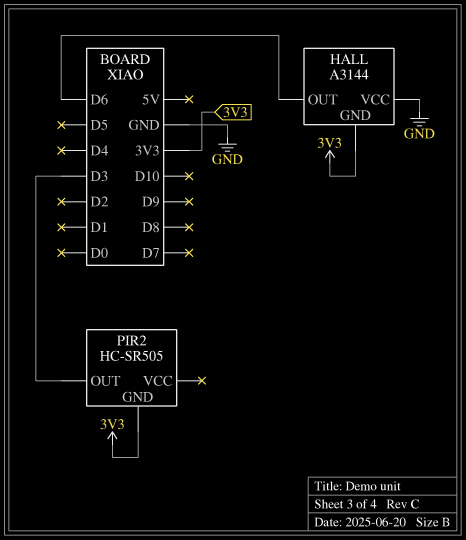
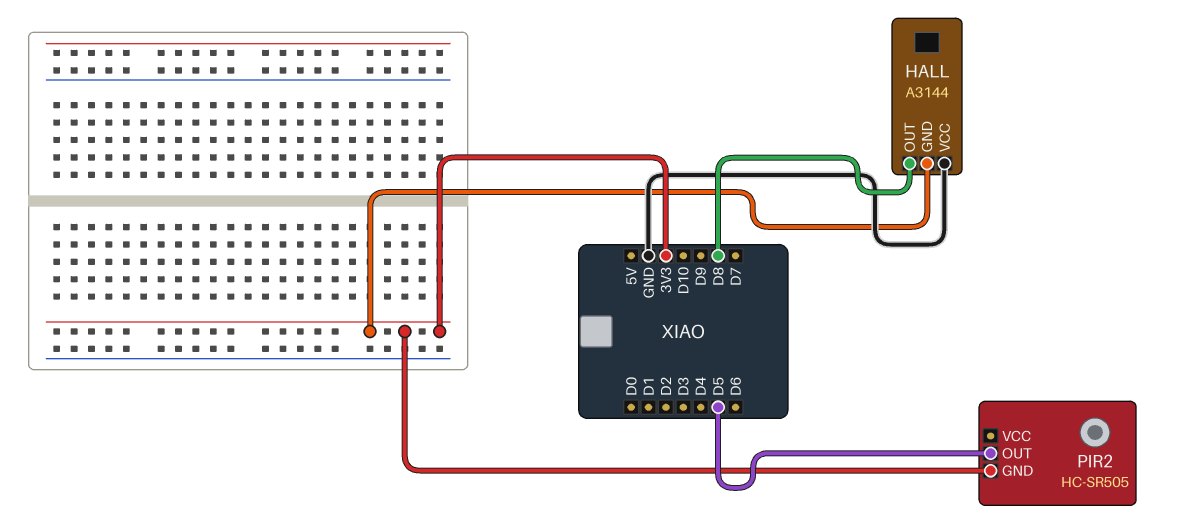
HALL pin OUT: D6 -> D8
PIR2 pin OUT: D3 -> D5

